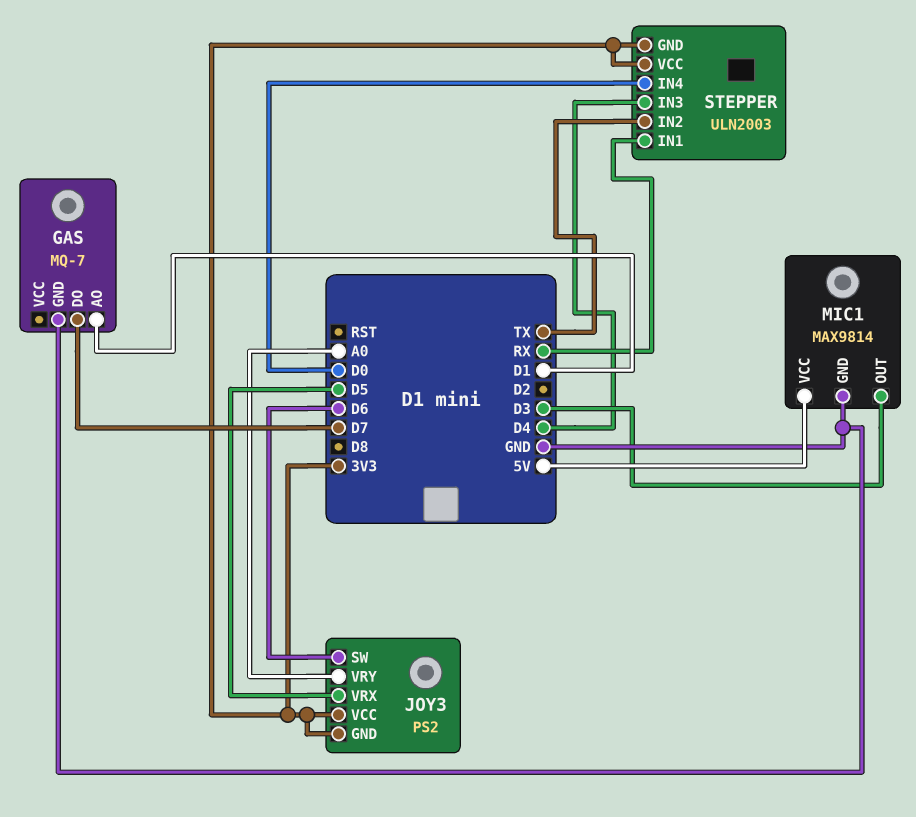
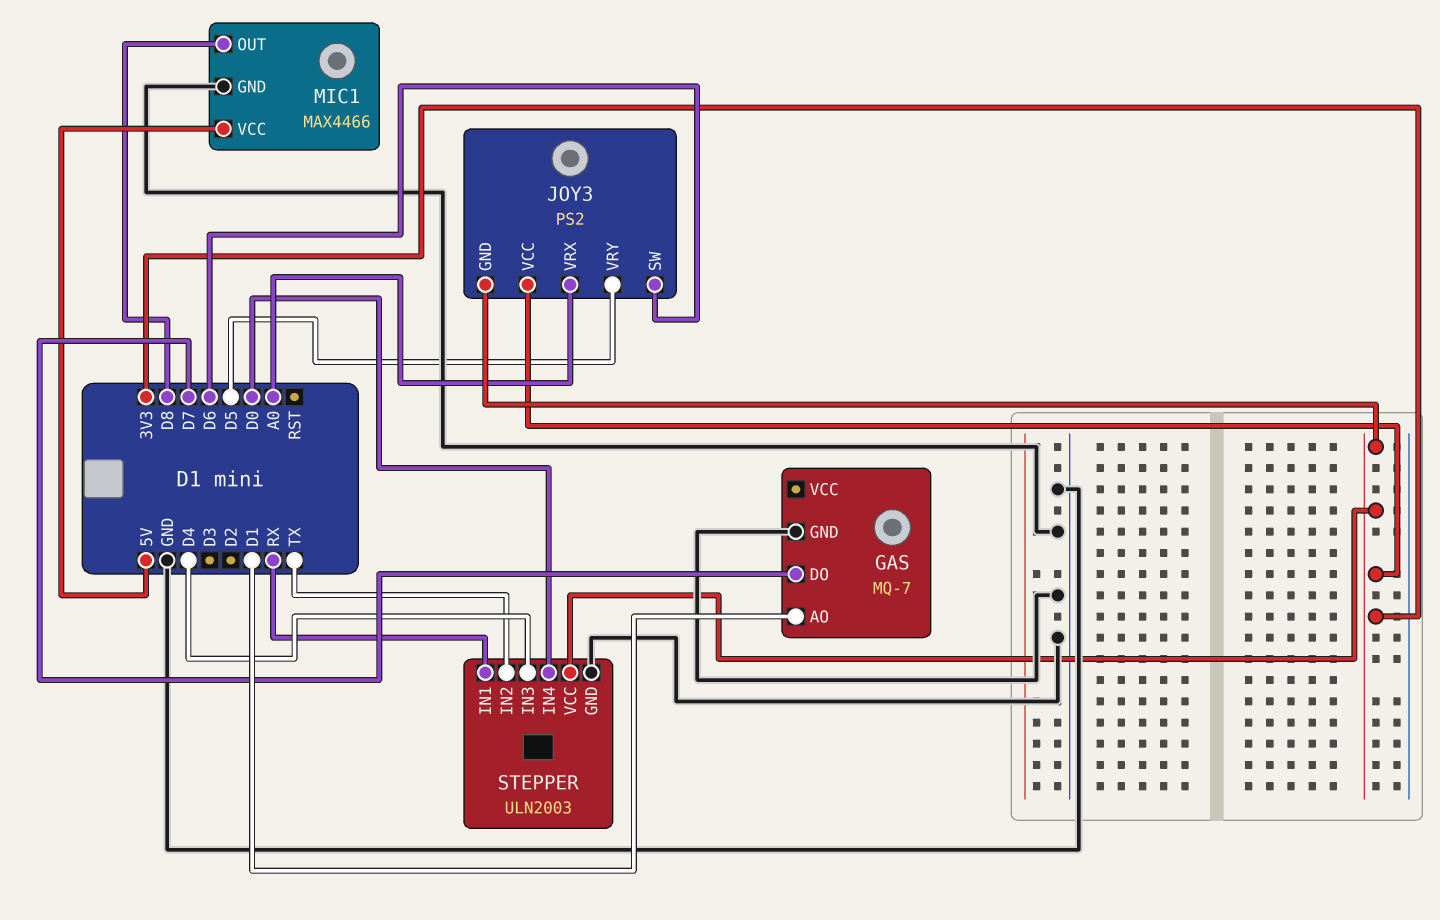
JOY3 pin VRX: D5 -> A0
JOY3 pin VRY: A0 -> D5
MIC1: MAX9814 -> MAX4466
MIC1 pin OUT: D3 -> D8
STEPPER pin GND: 3V3 -> GND

